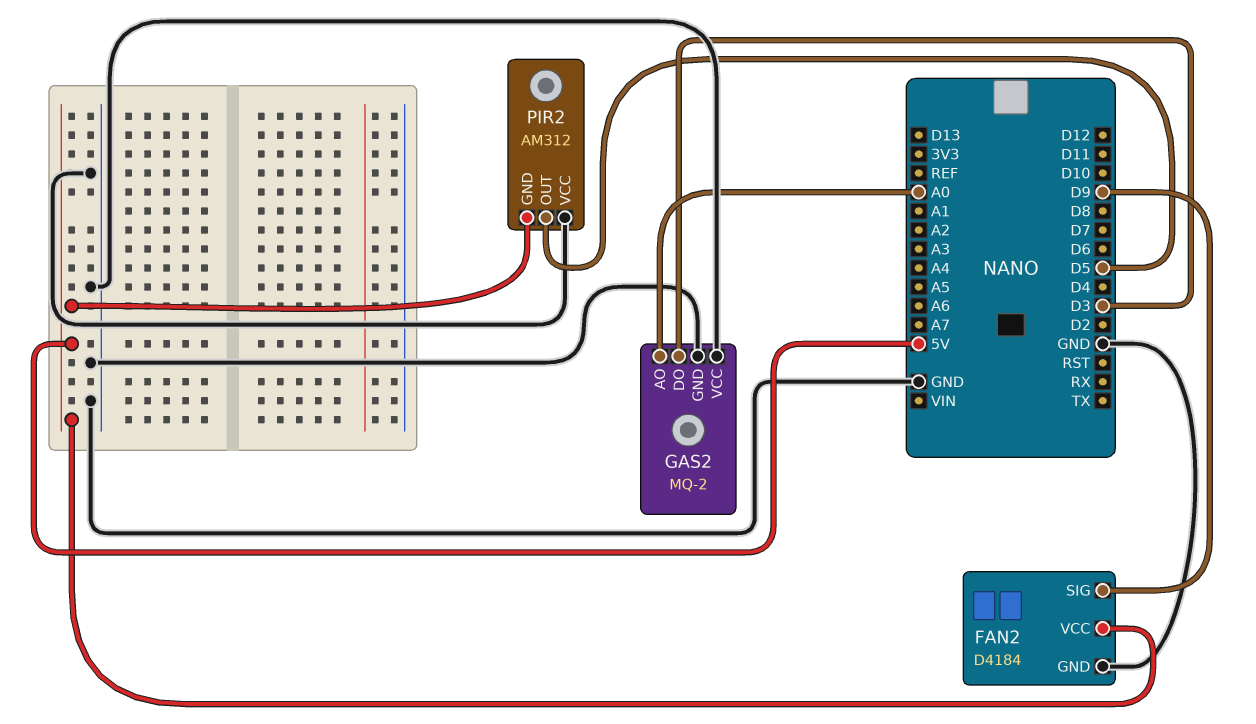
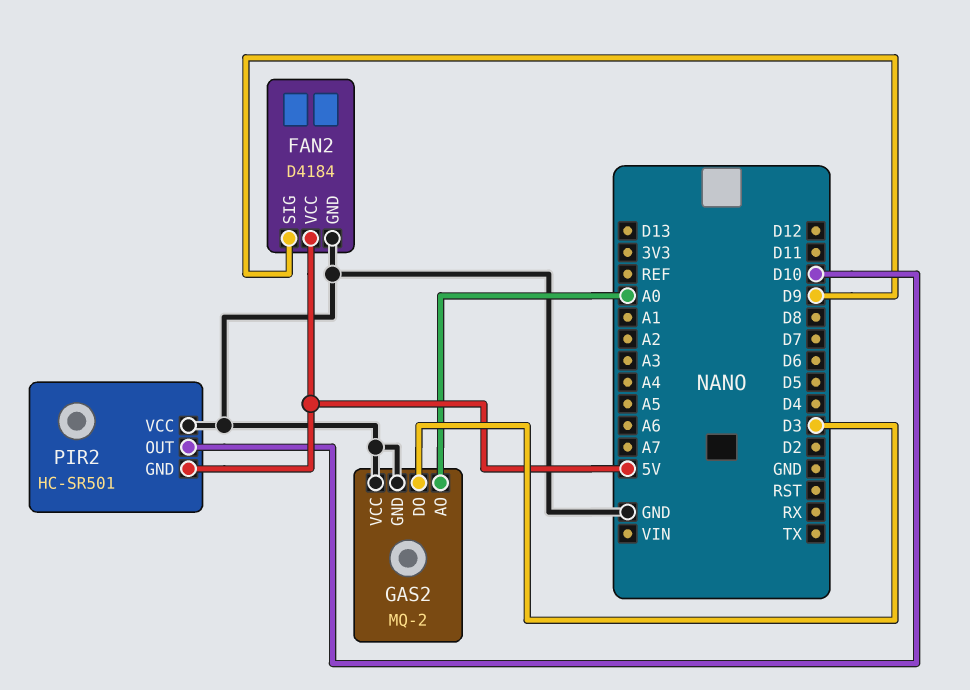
PIR2: AM312 -> HC-SR501
PIR2 pin OUT: D5 -> D10

